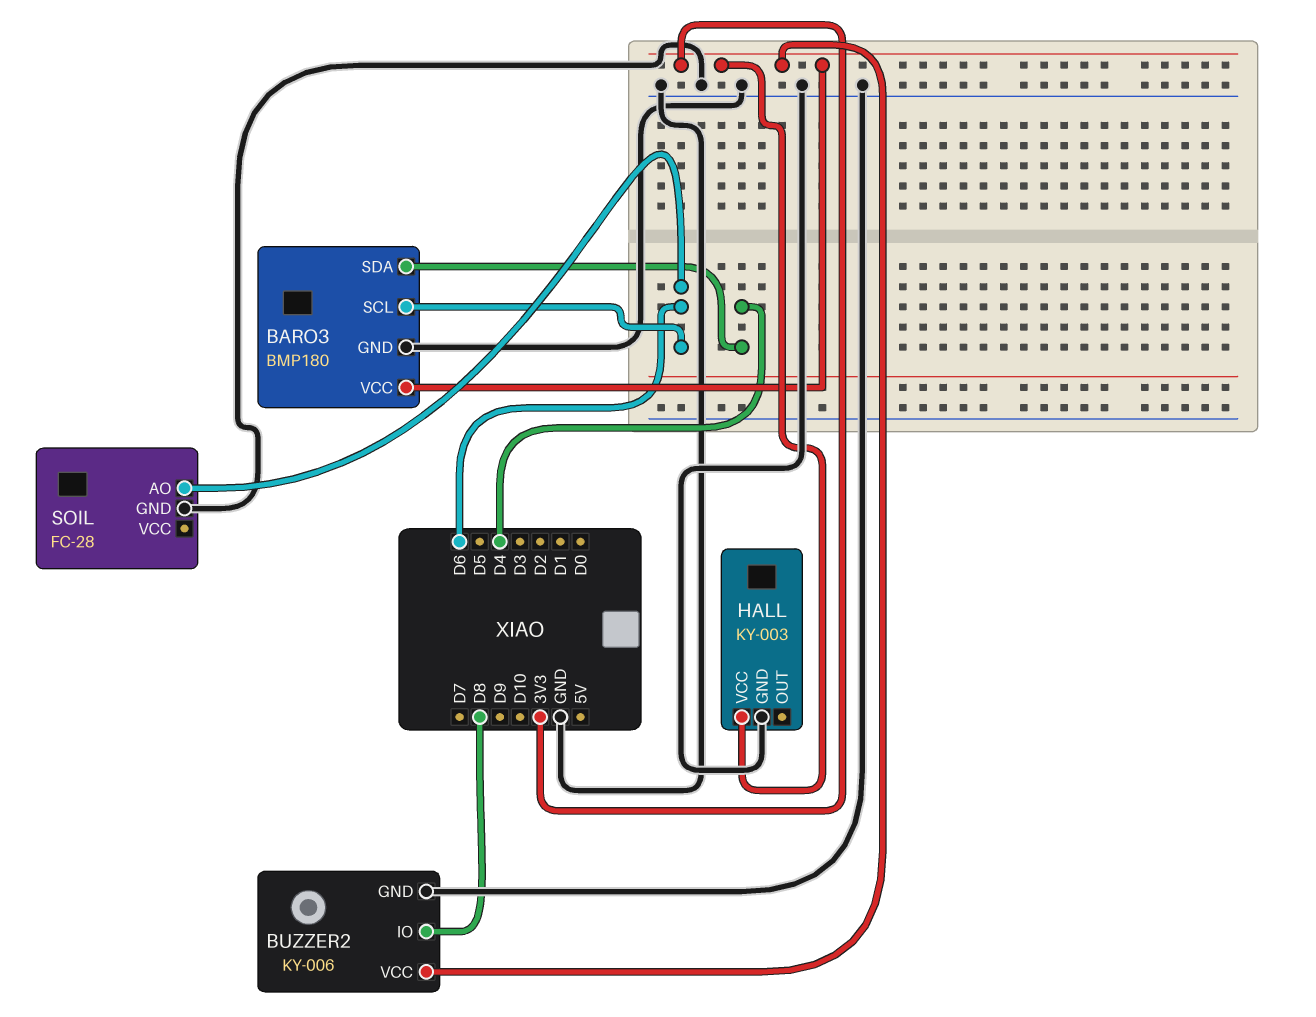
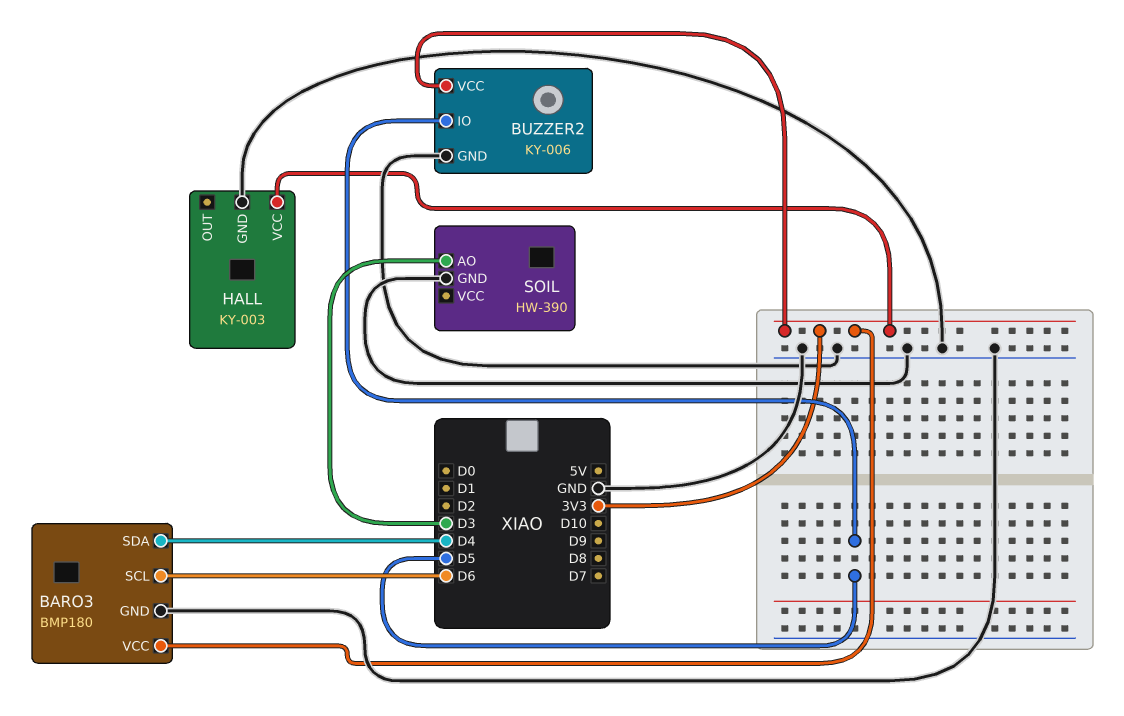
BUZZER2 pin IO: D8 -> D5
SOIL: FC-28 -> HW-390
SOIL pin AO: D6 -> D3

